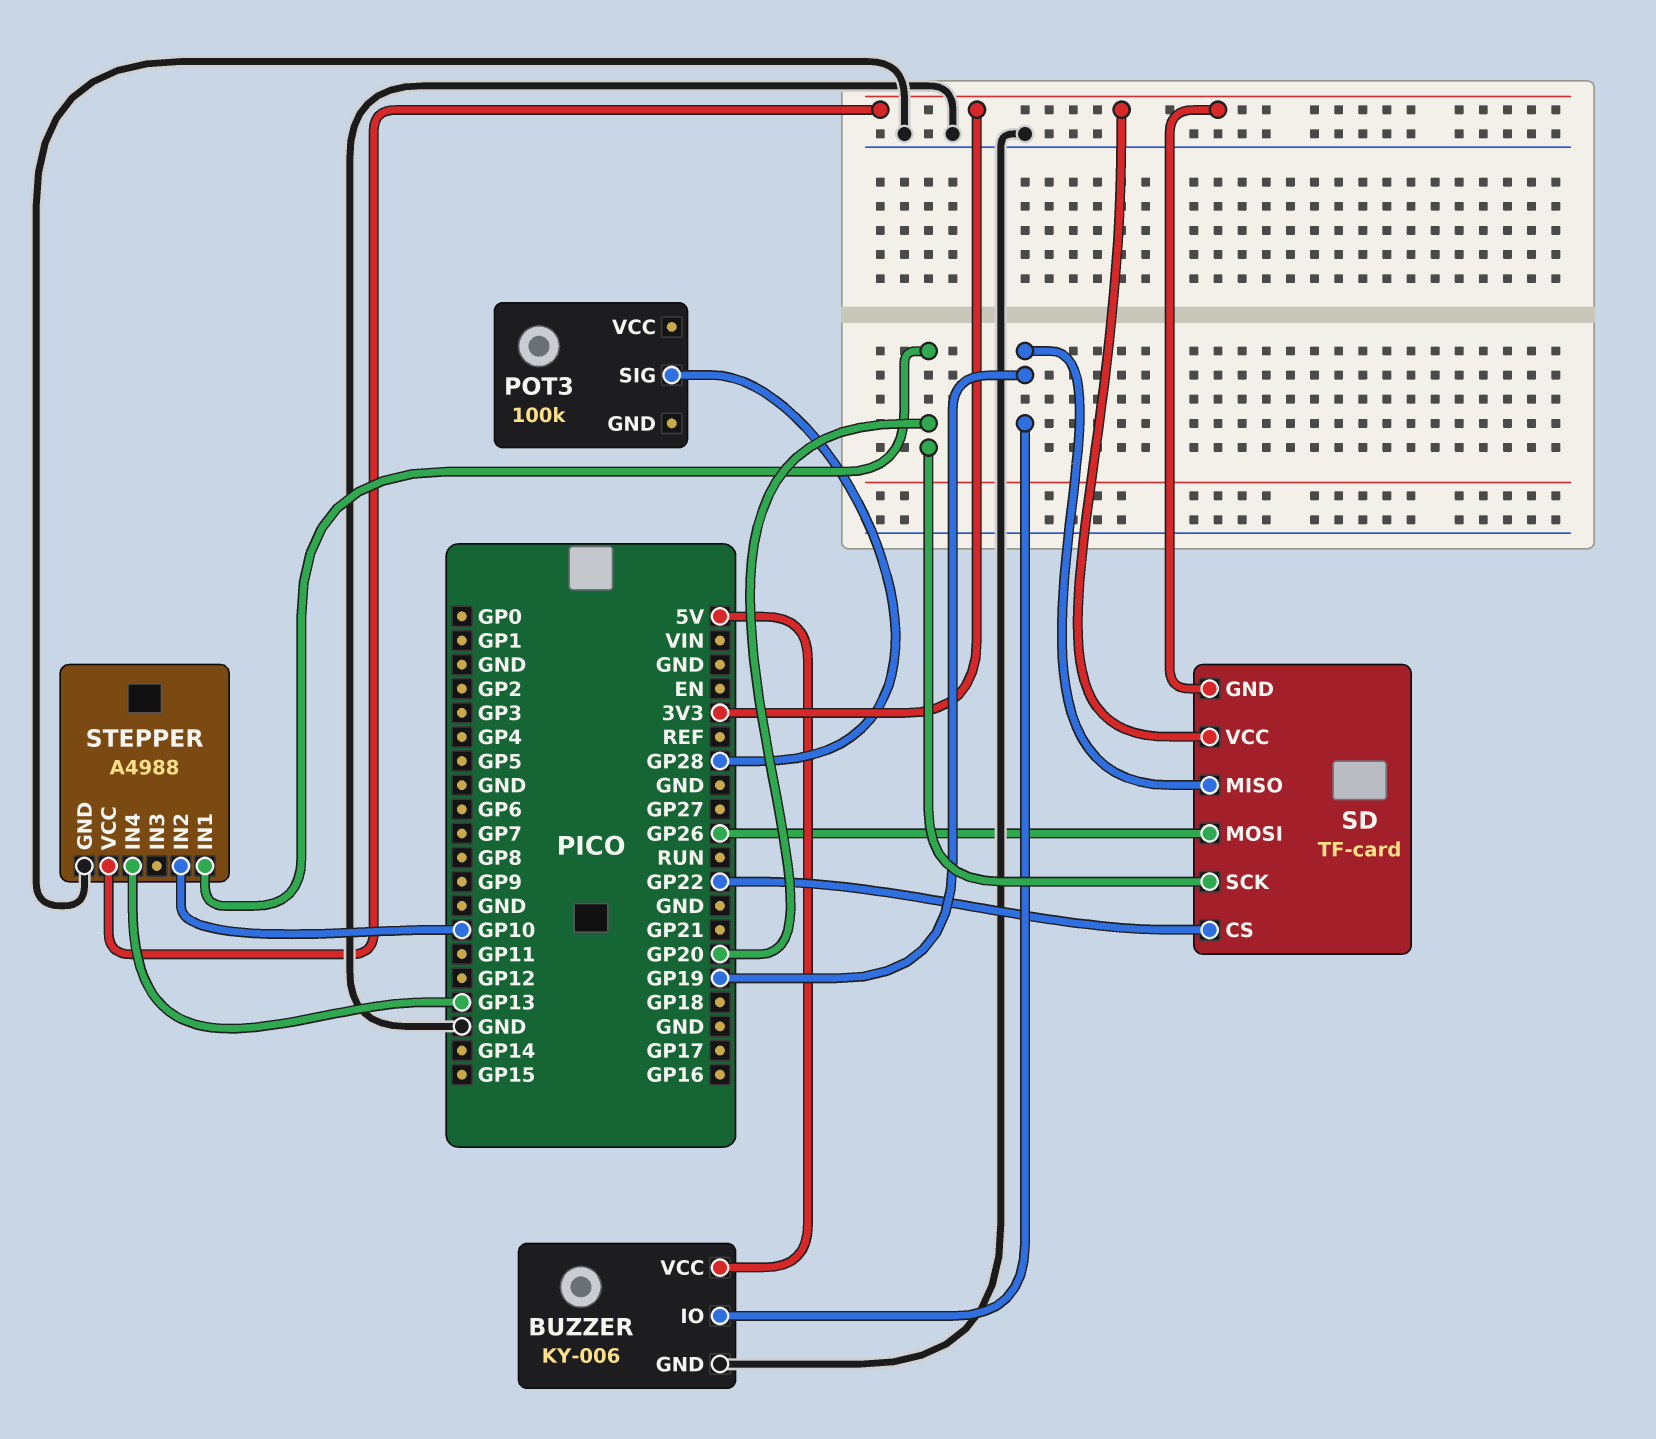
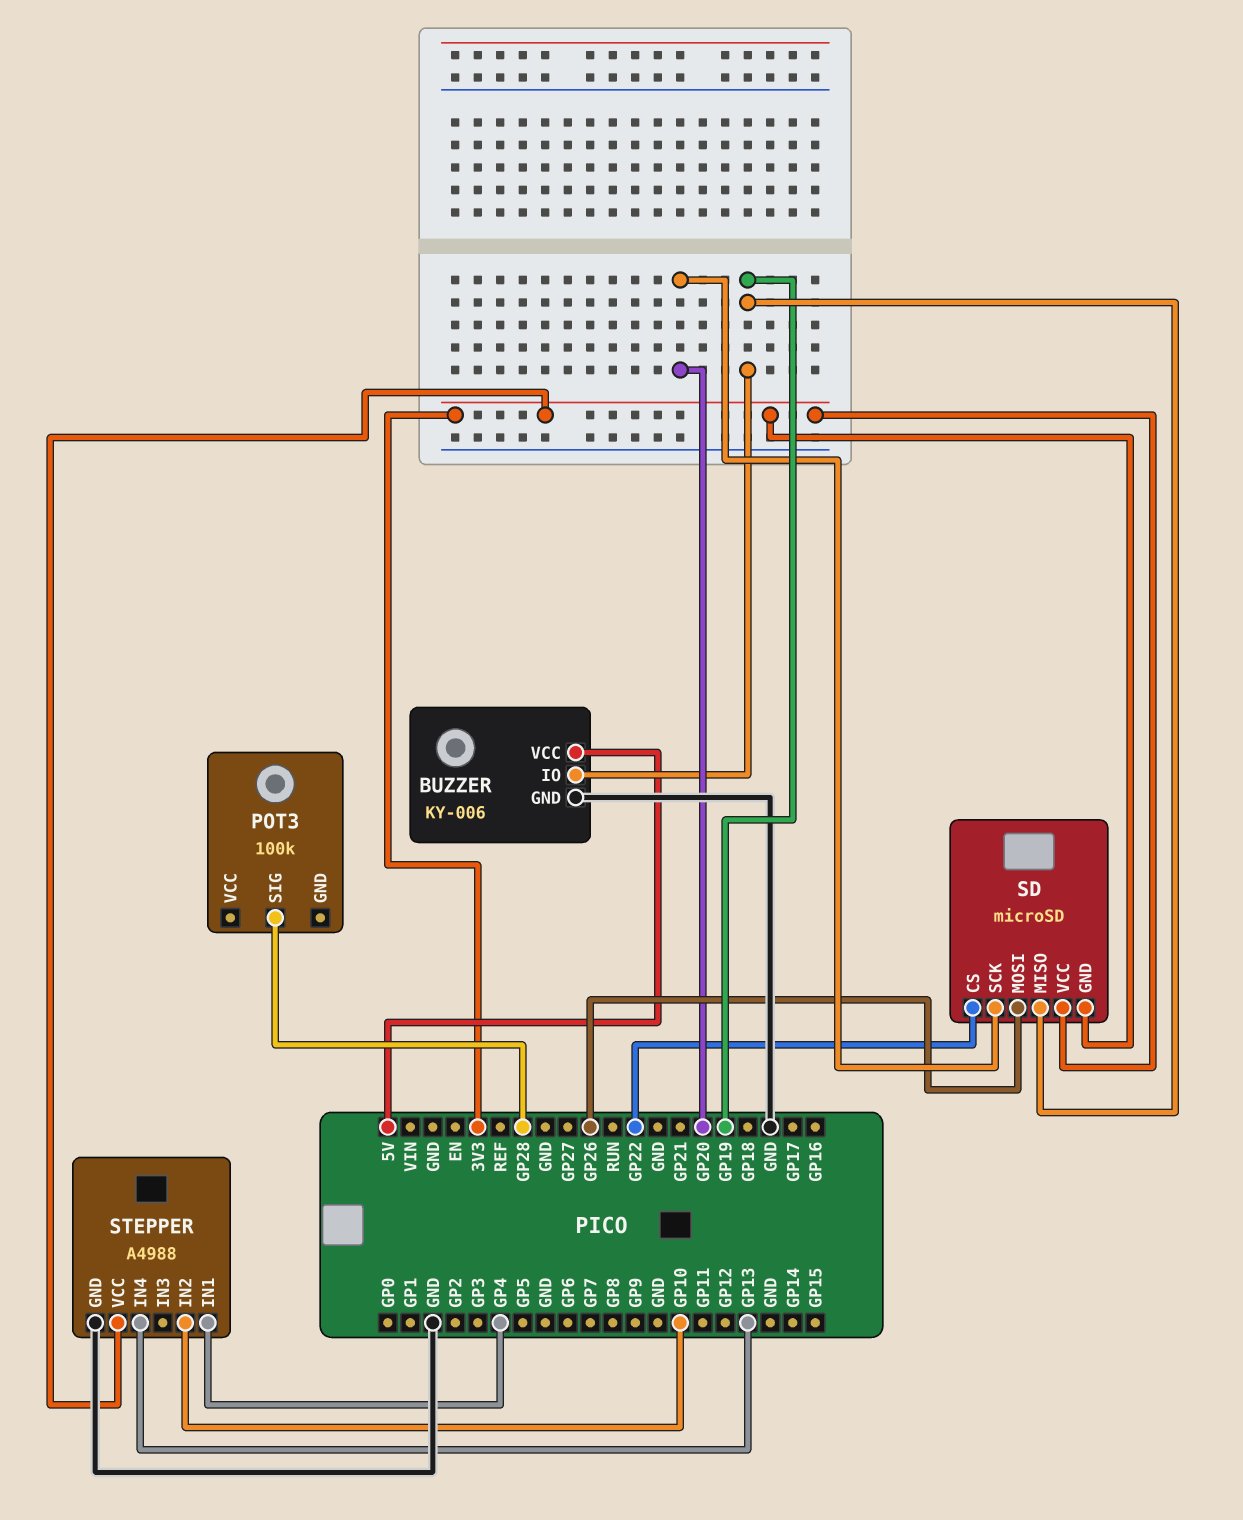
SD: TF-card -> microSD
STEPPER pin IN1: GP20 -> GP4

